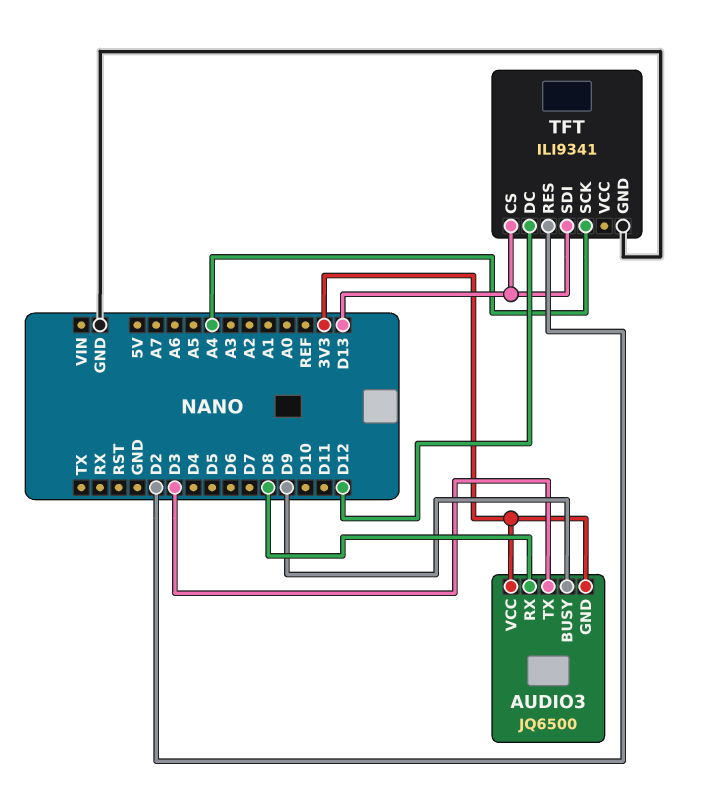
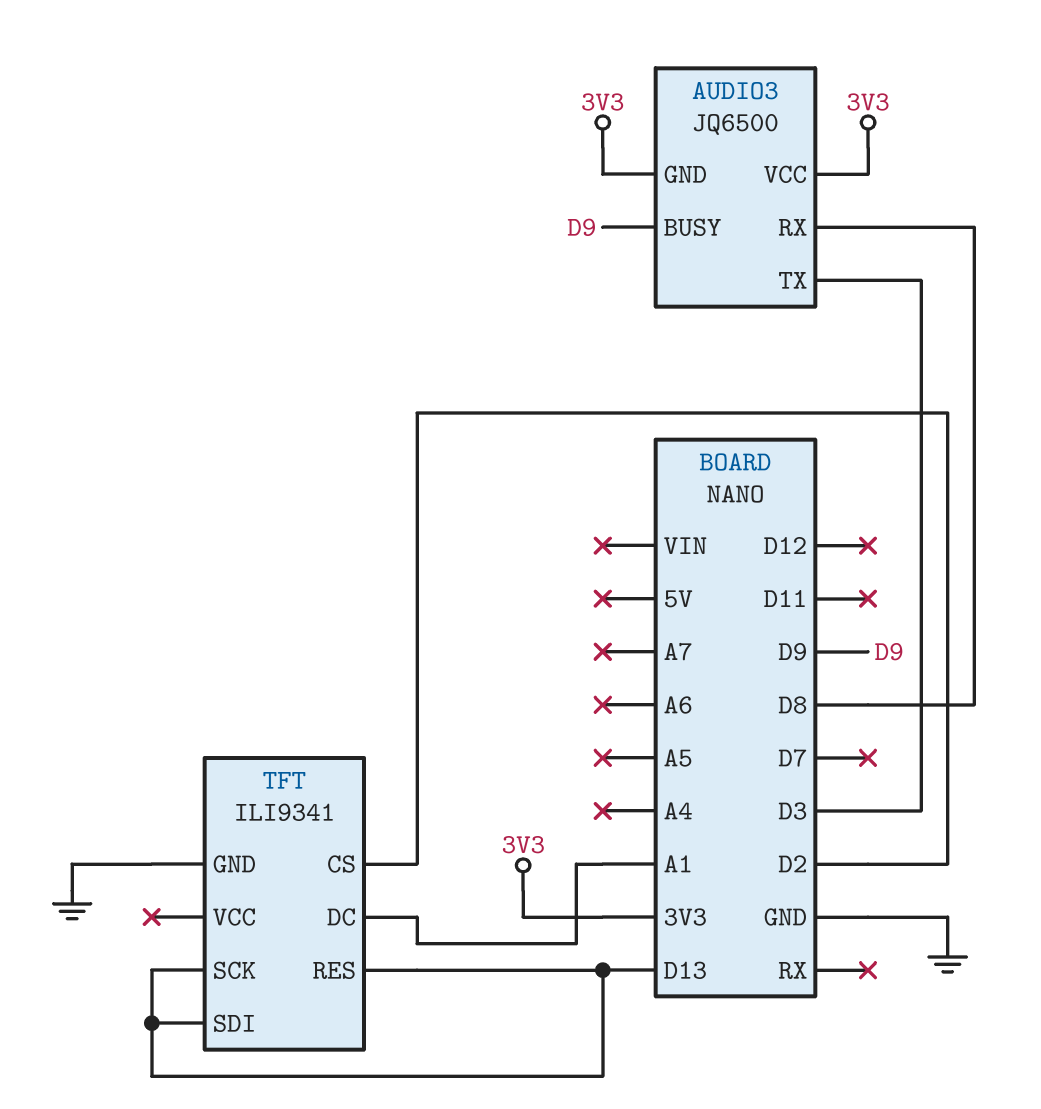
TFT pin CS: D13 -> D2
TFT pin DC: D12 -> A1
TFT pin RES: D2 -> D13
TFT pin SCK: A4 -> D13

